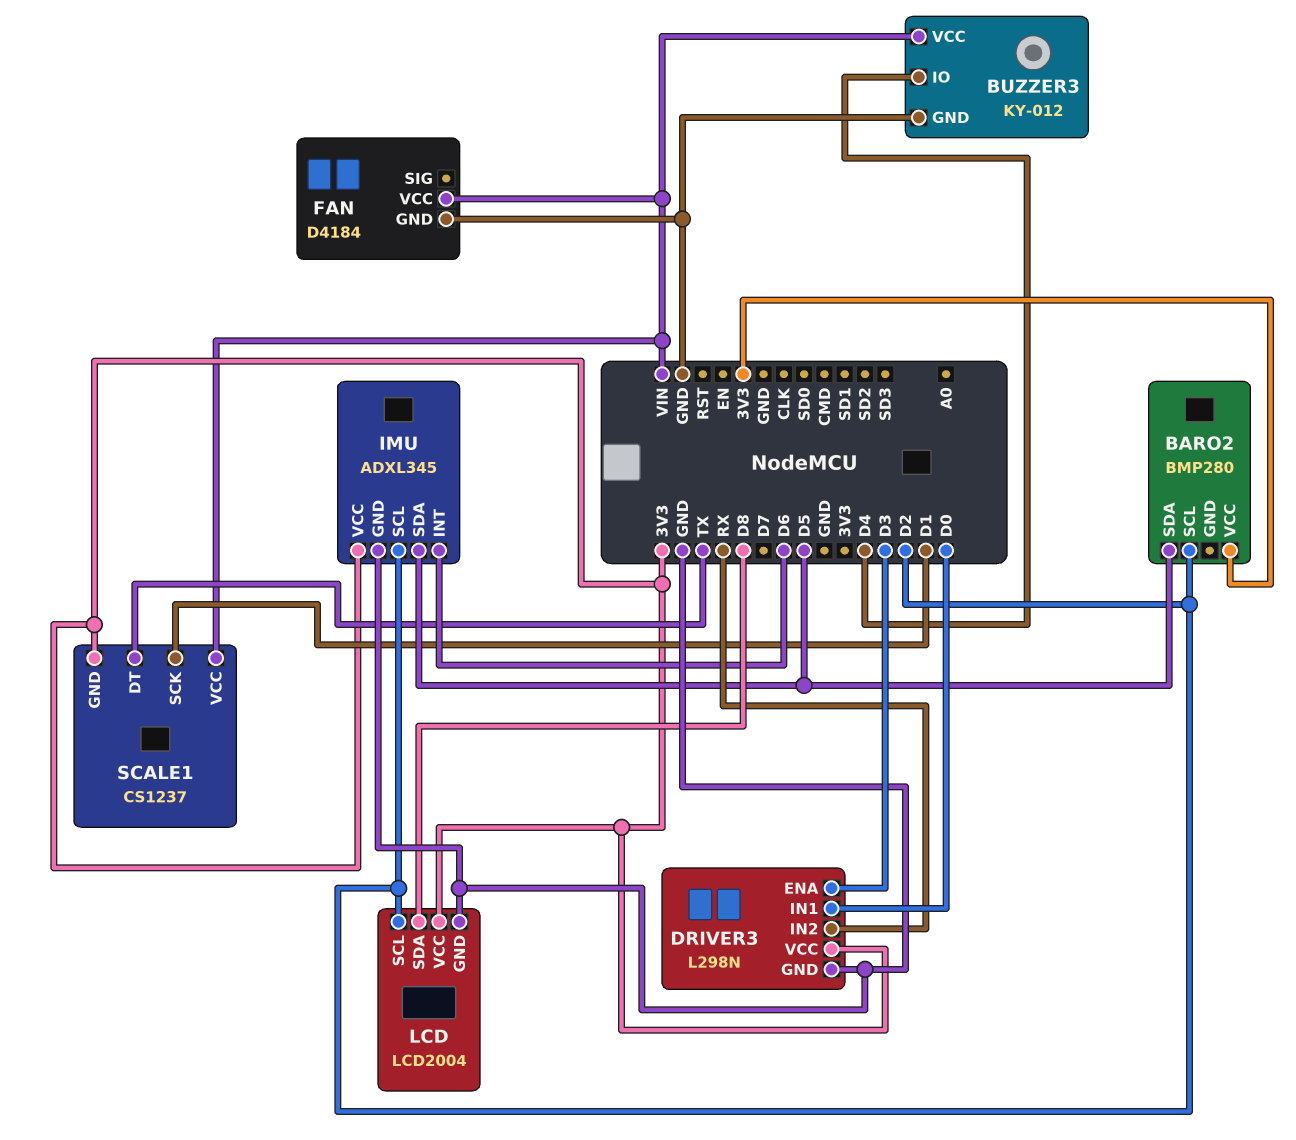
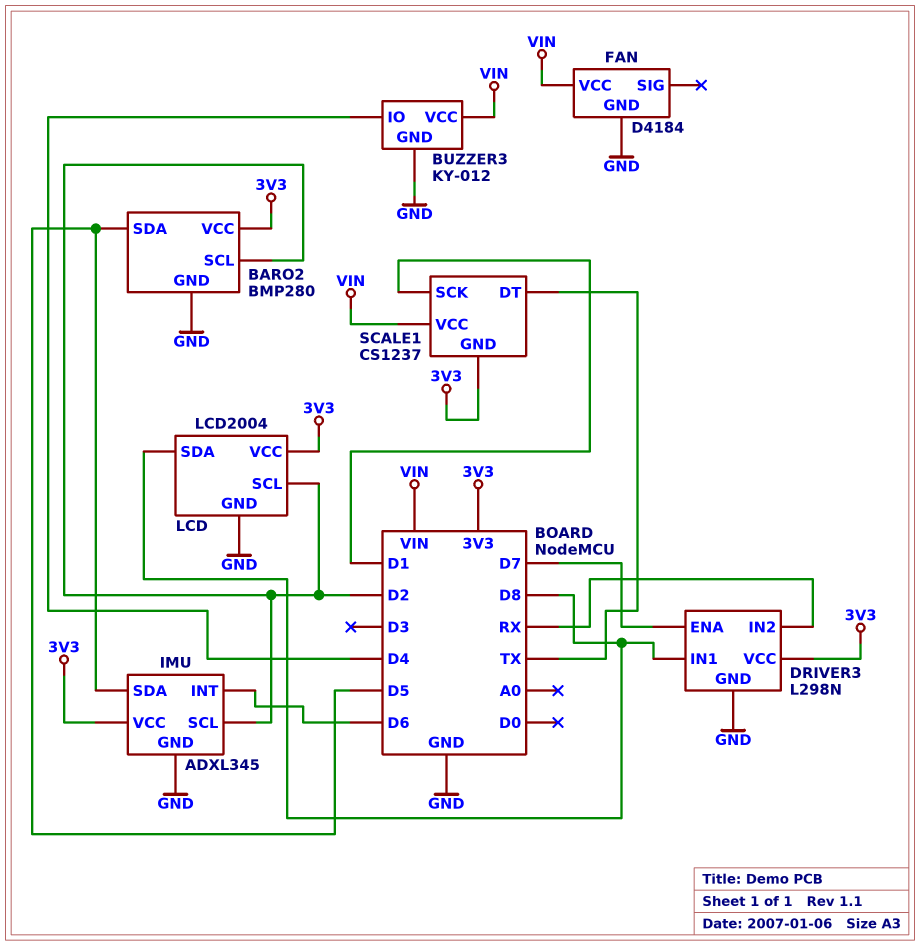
BARO2 pin GND: none -> GND
DRIVER3 pin ENA: D3 -> D7
DRIVER3 pin IN1: D0 -> D8

